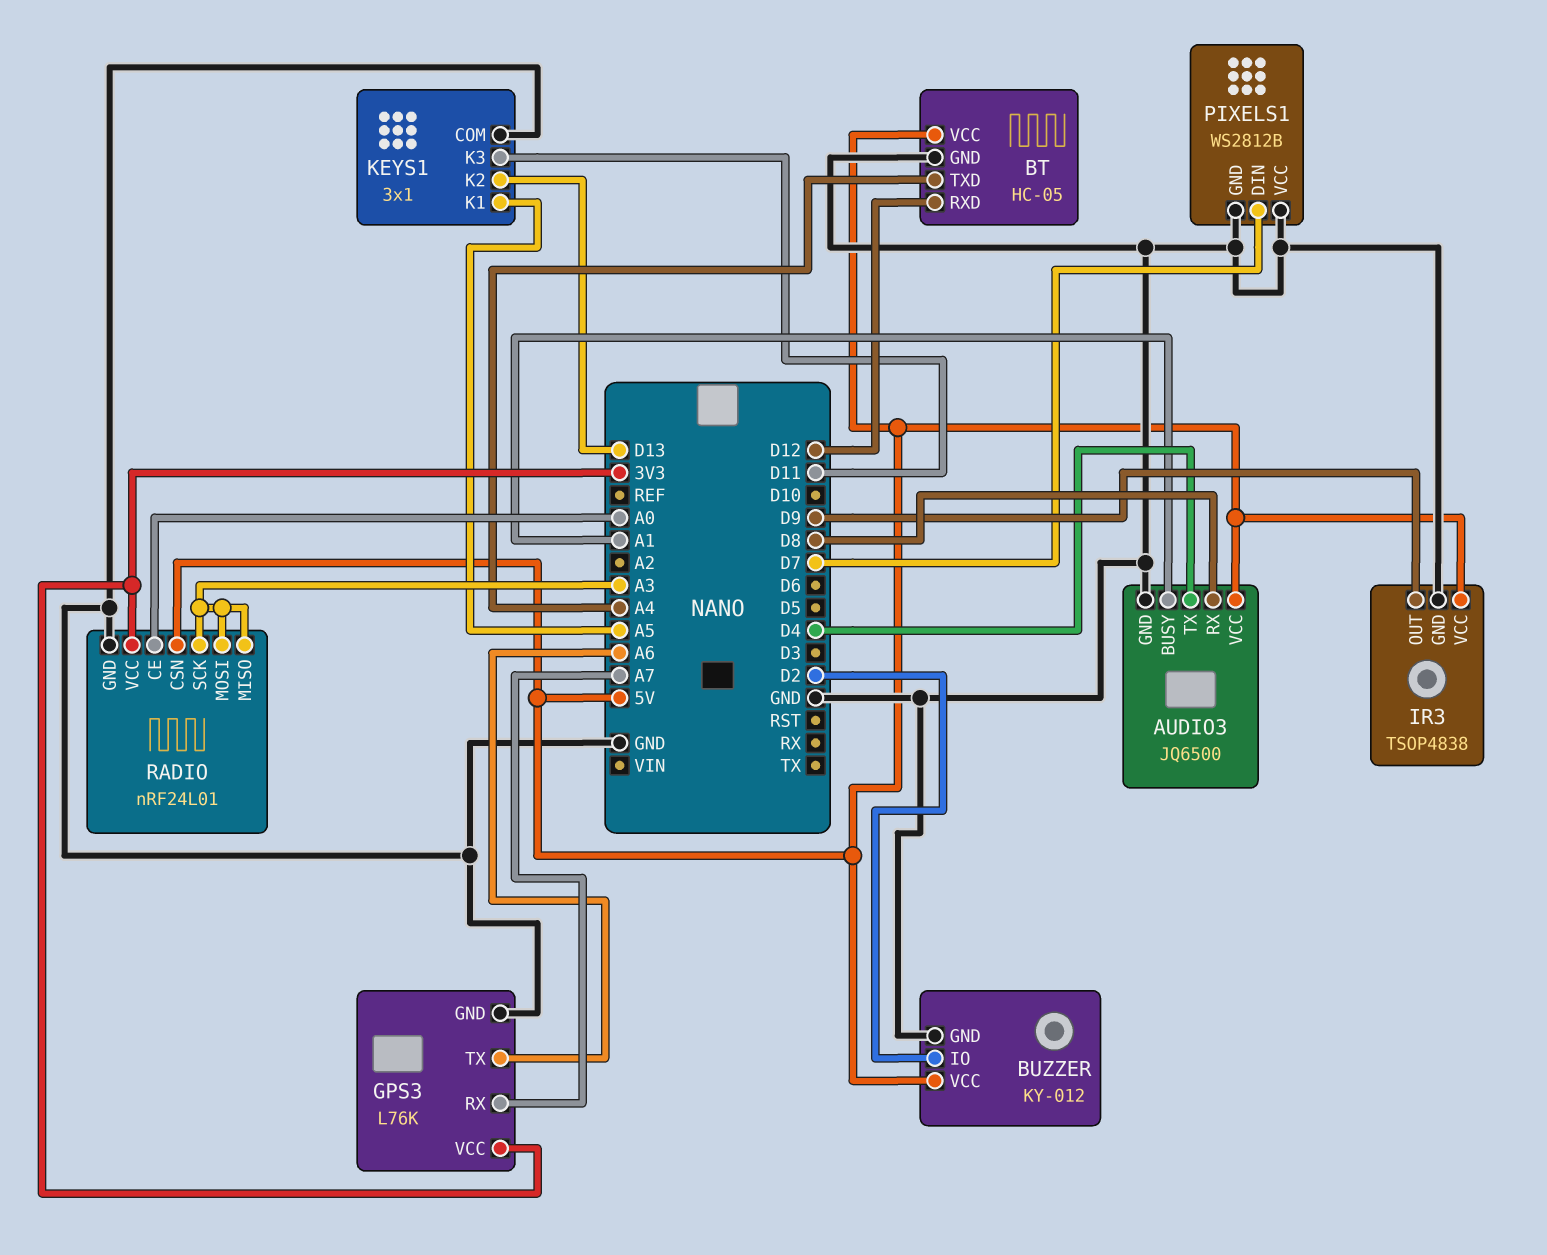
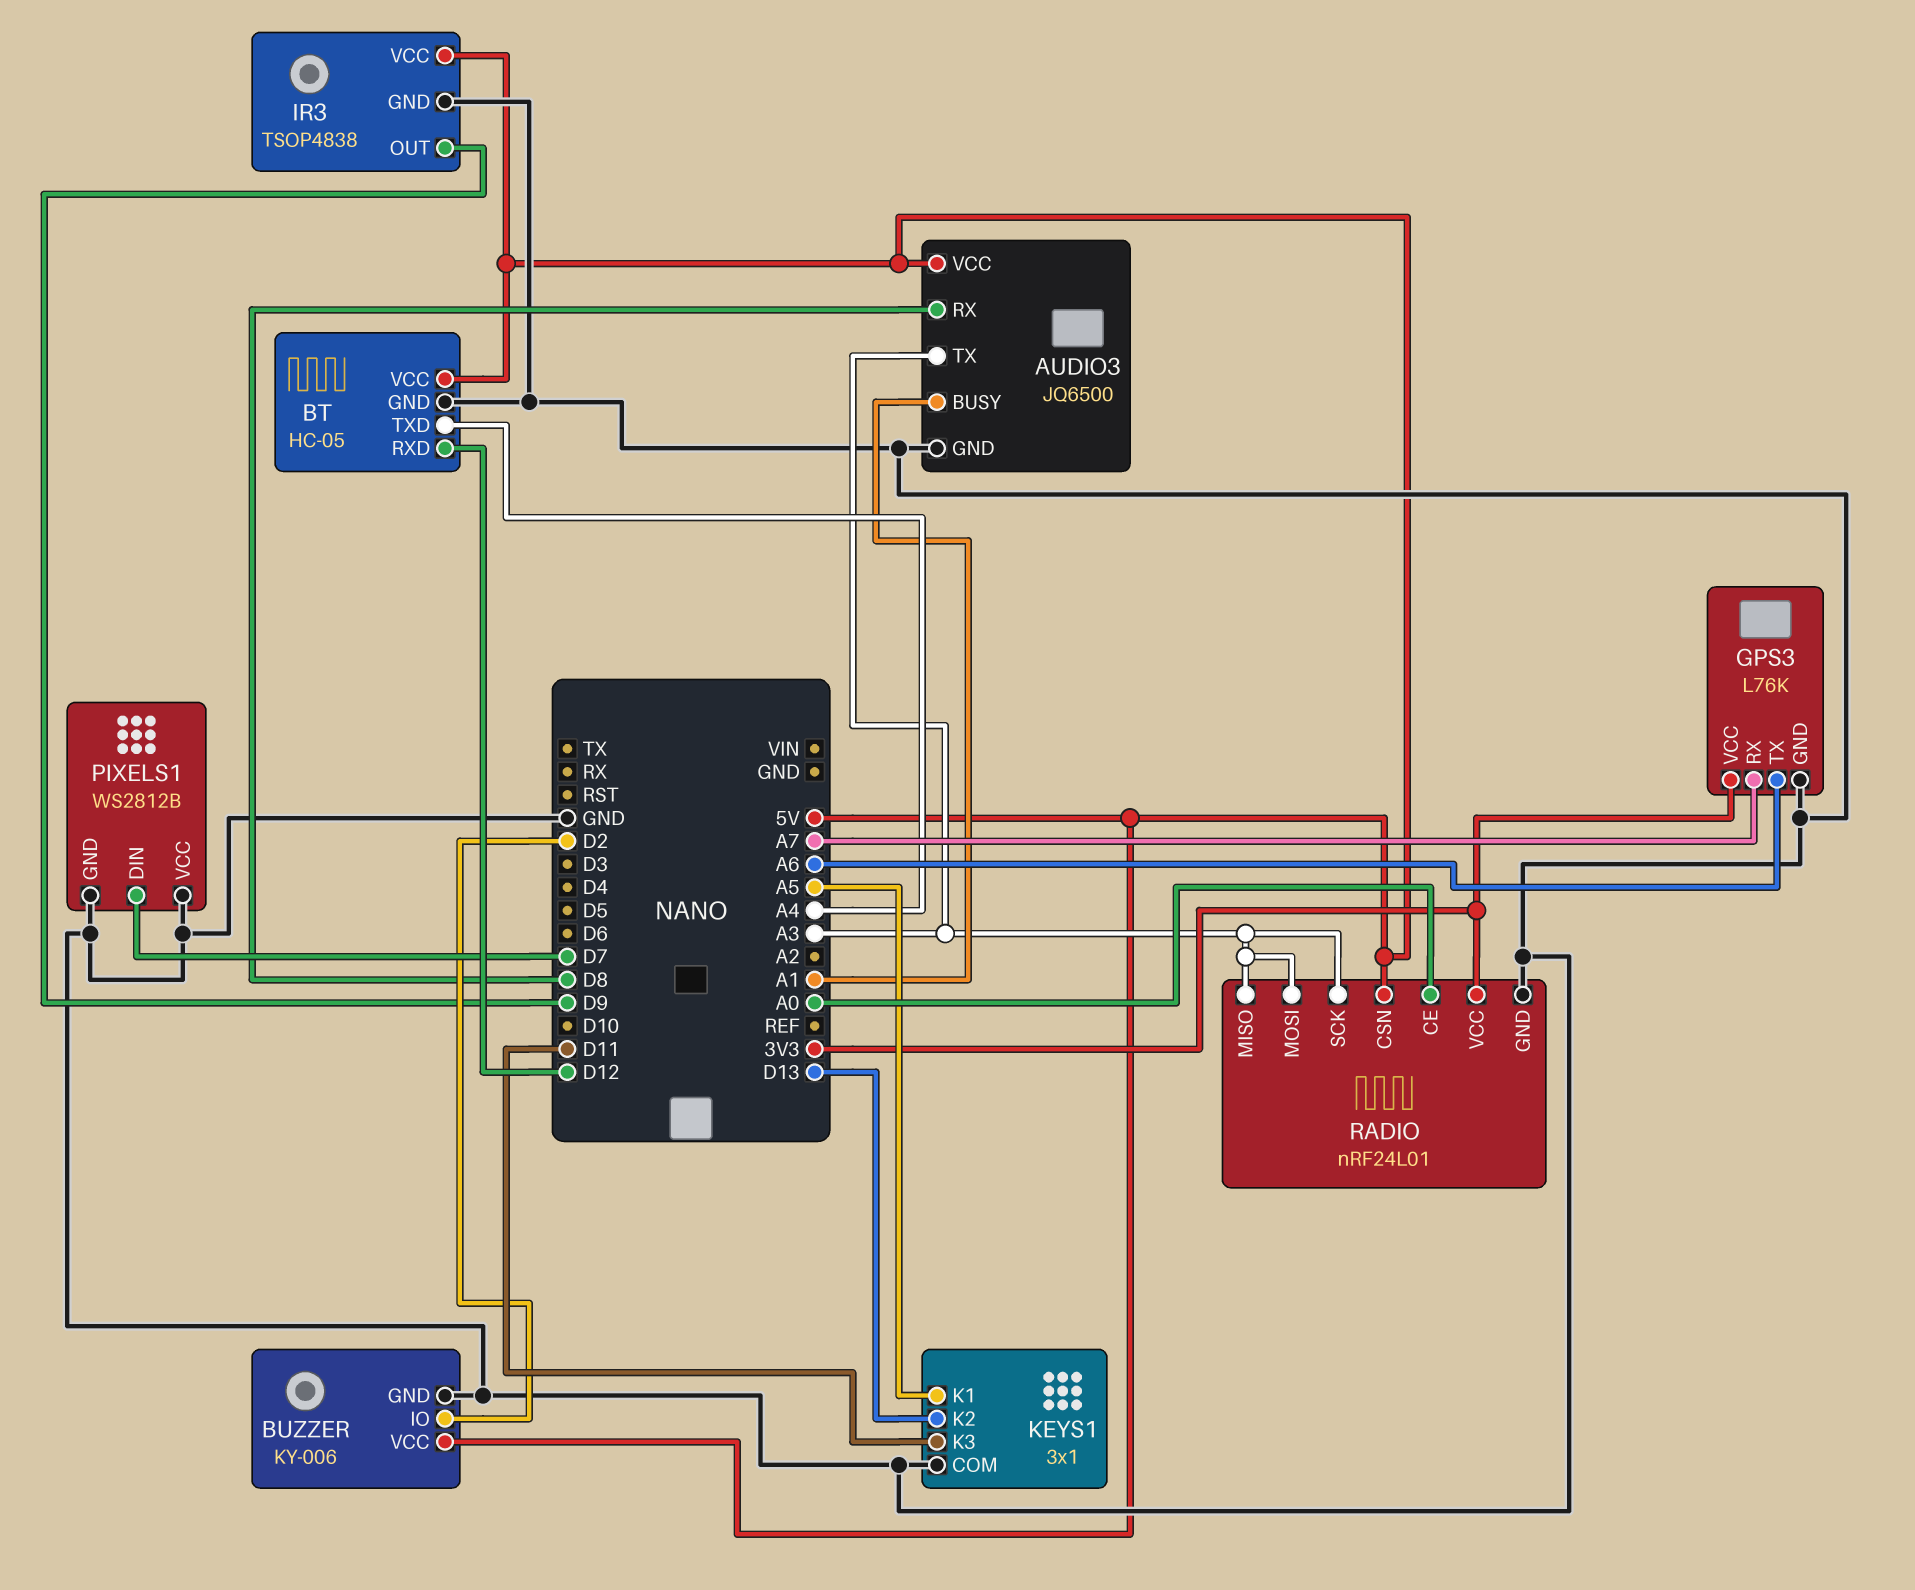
AUDIO3 pin TX: D4 -> A3
BUZZER: KY-012 -> KY-006

